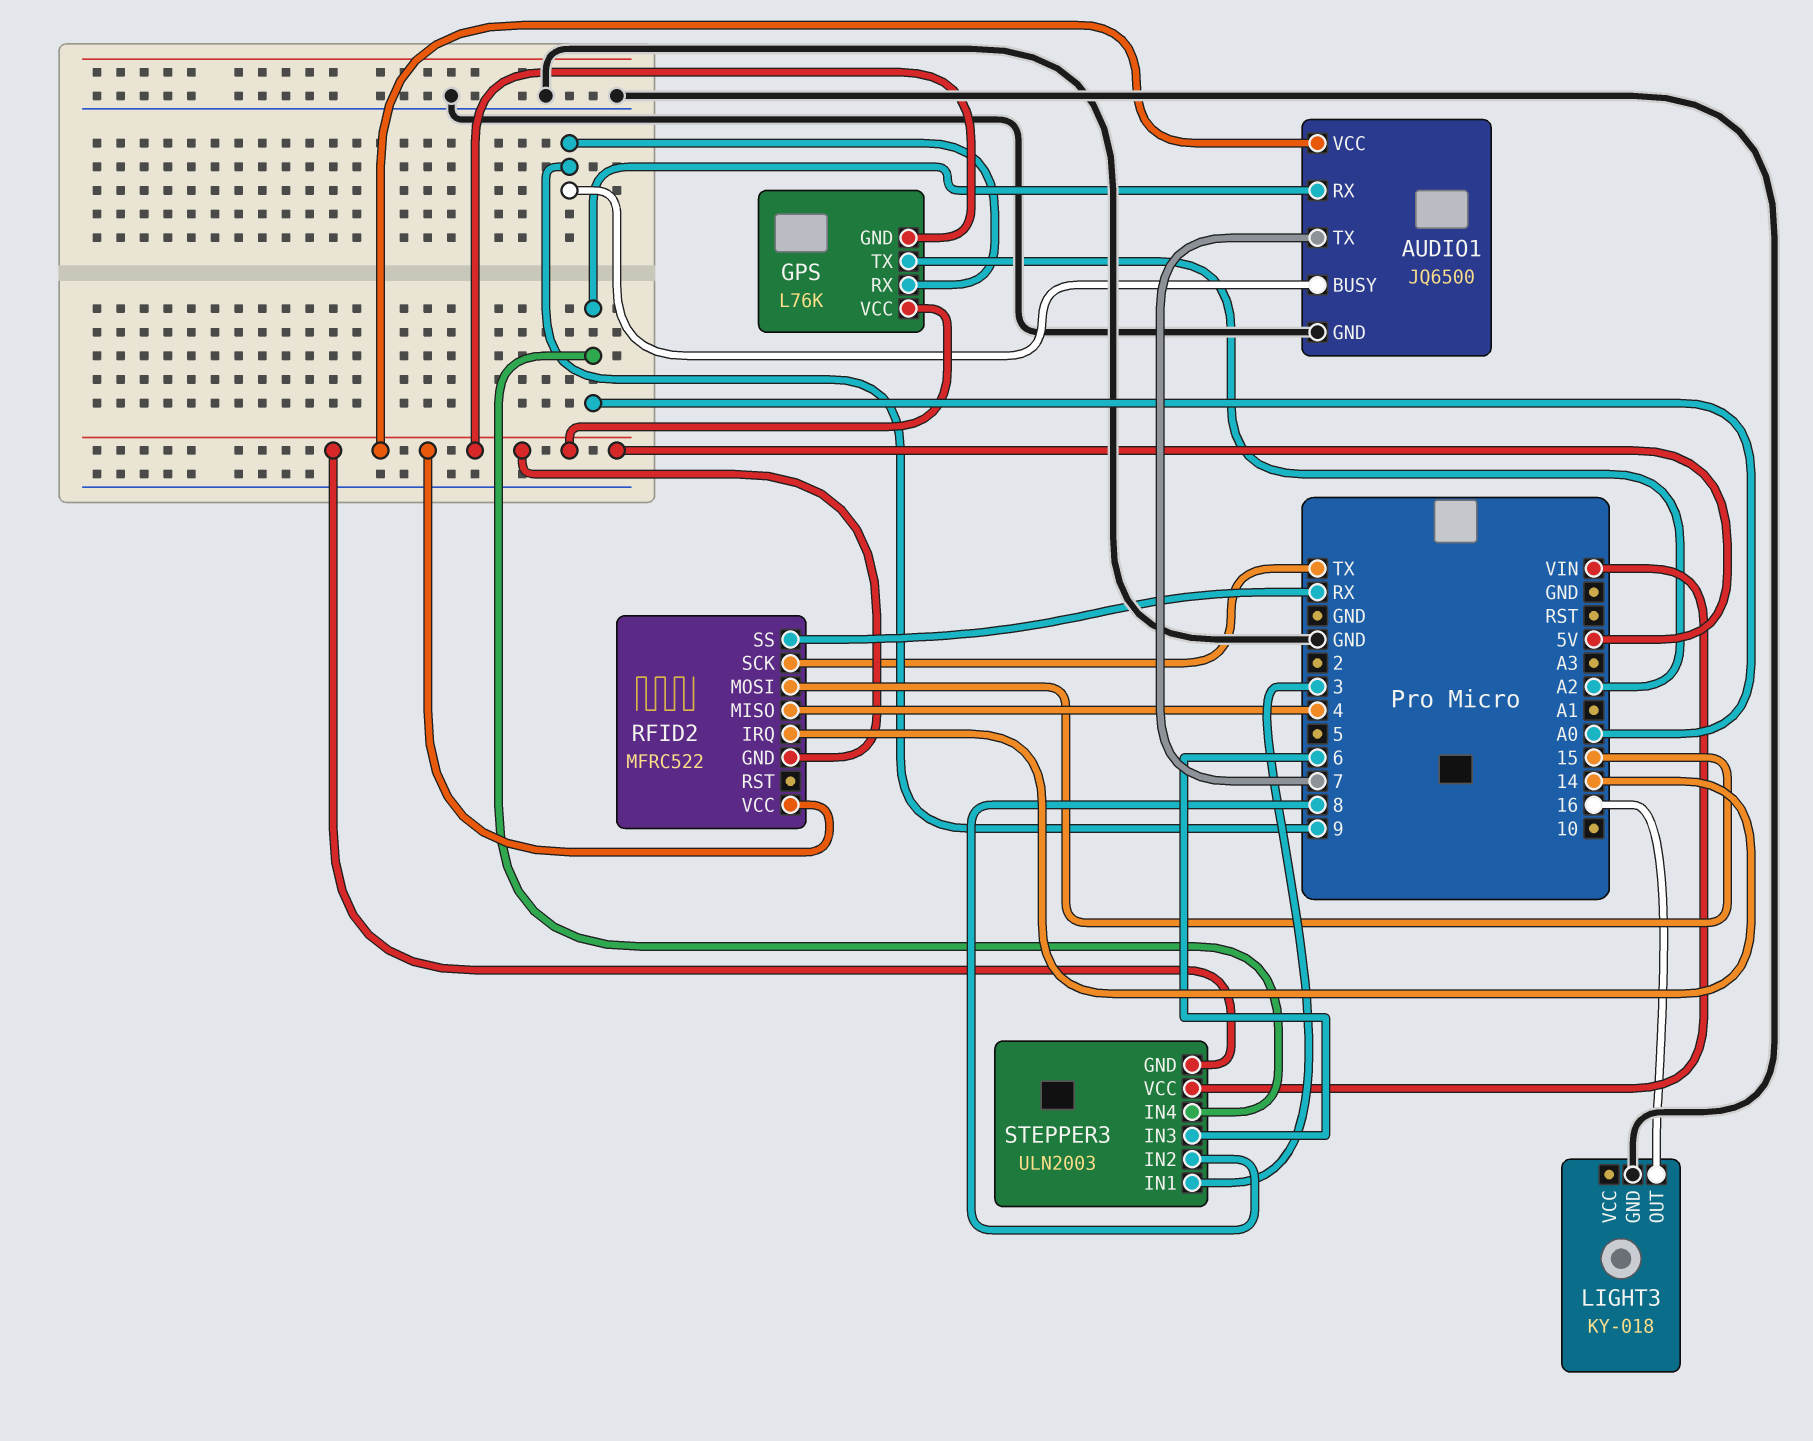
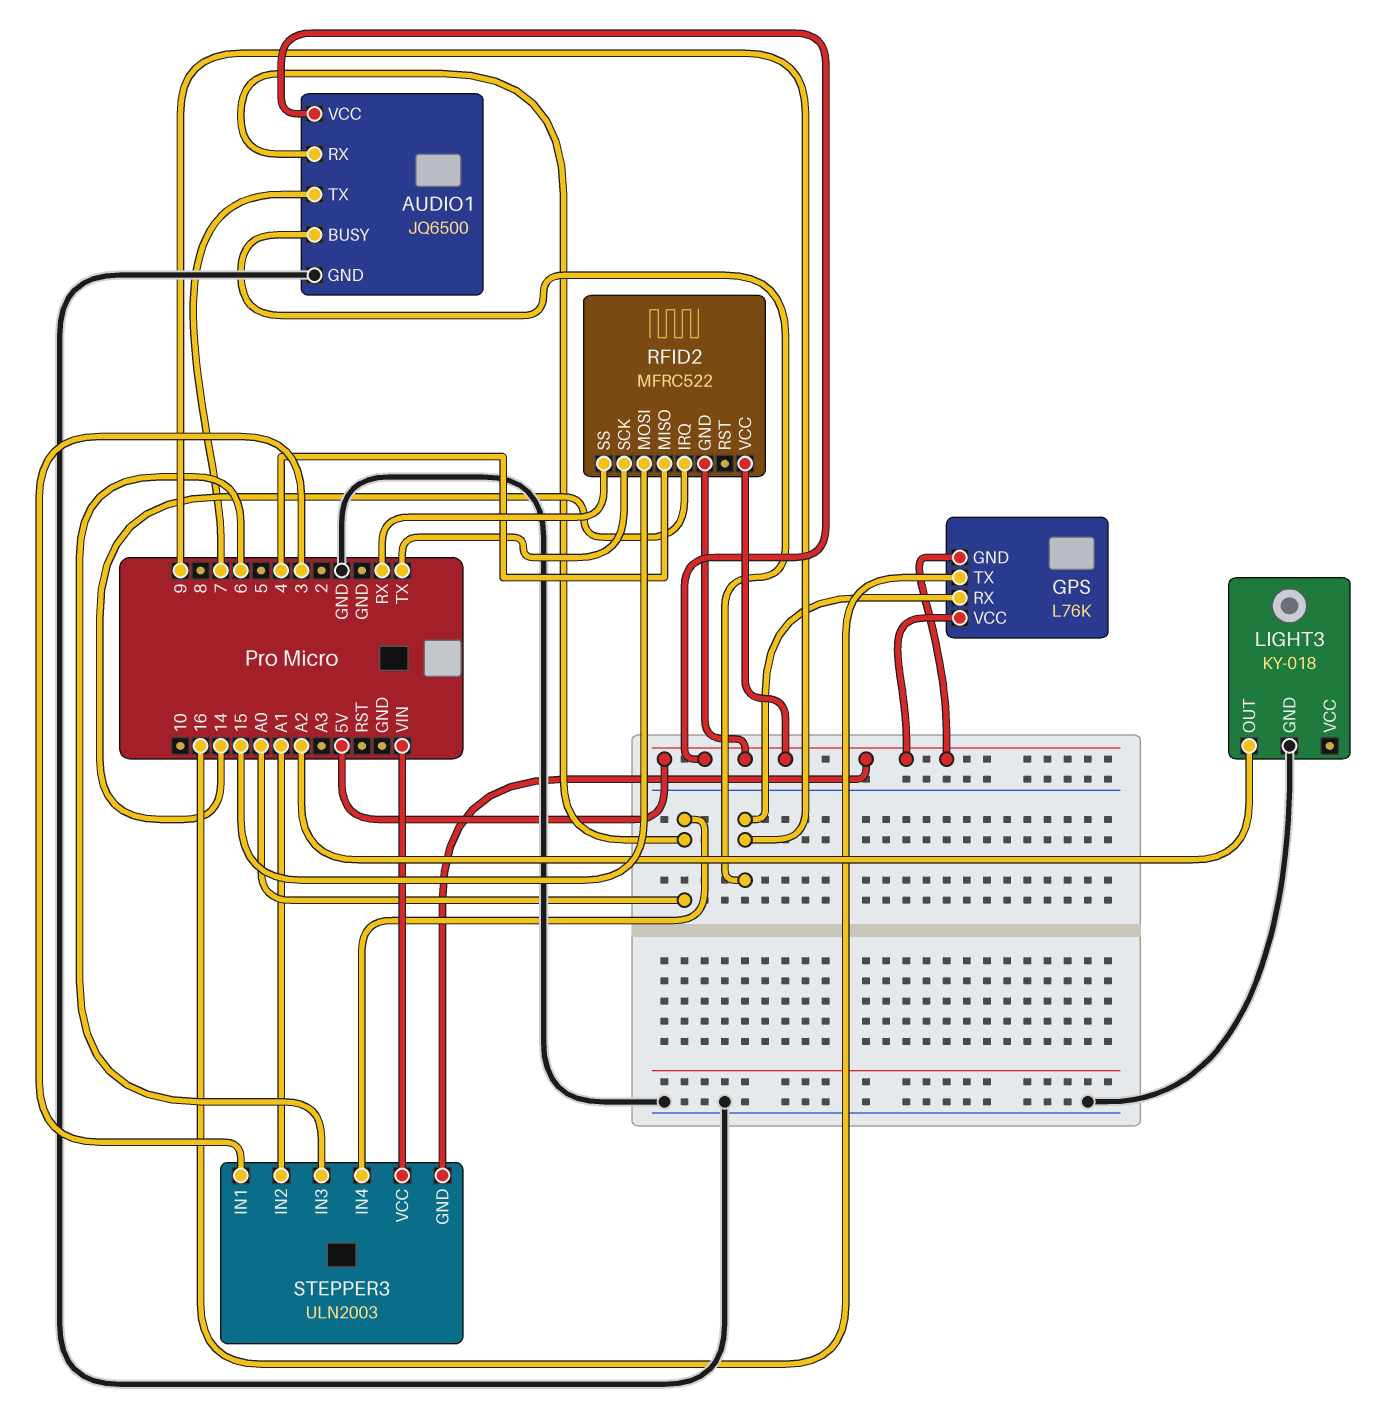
GPS pin TX: A2 -> 16
LIGHT3 pin OUT: 16 -> A2
STEPPER3 pin IN2: 8 -> A1

